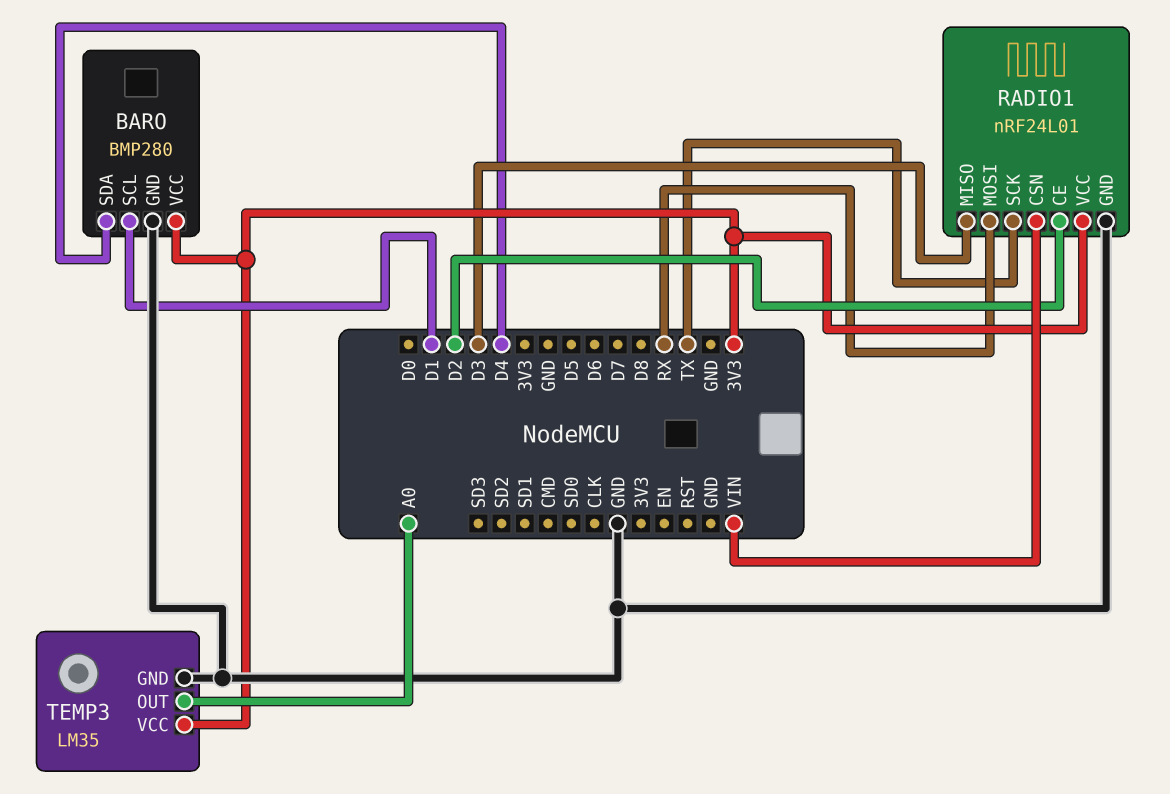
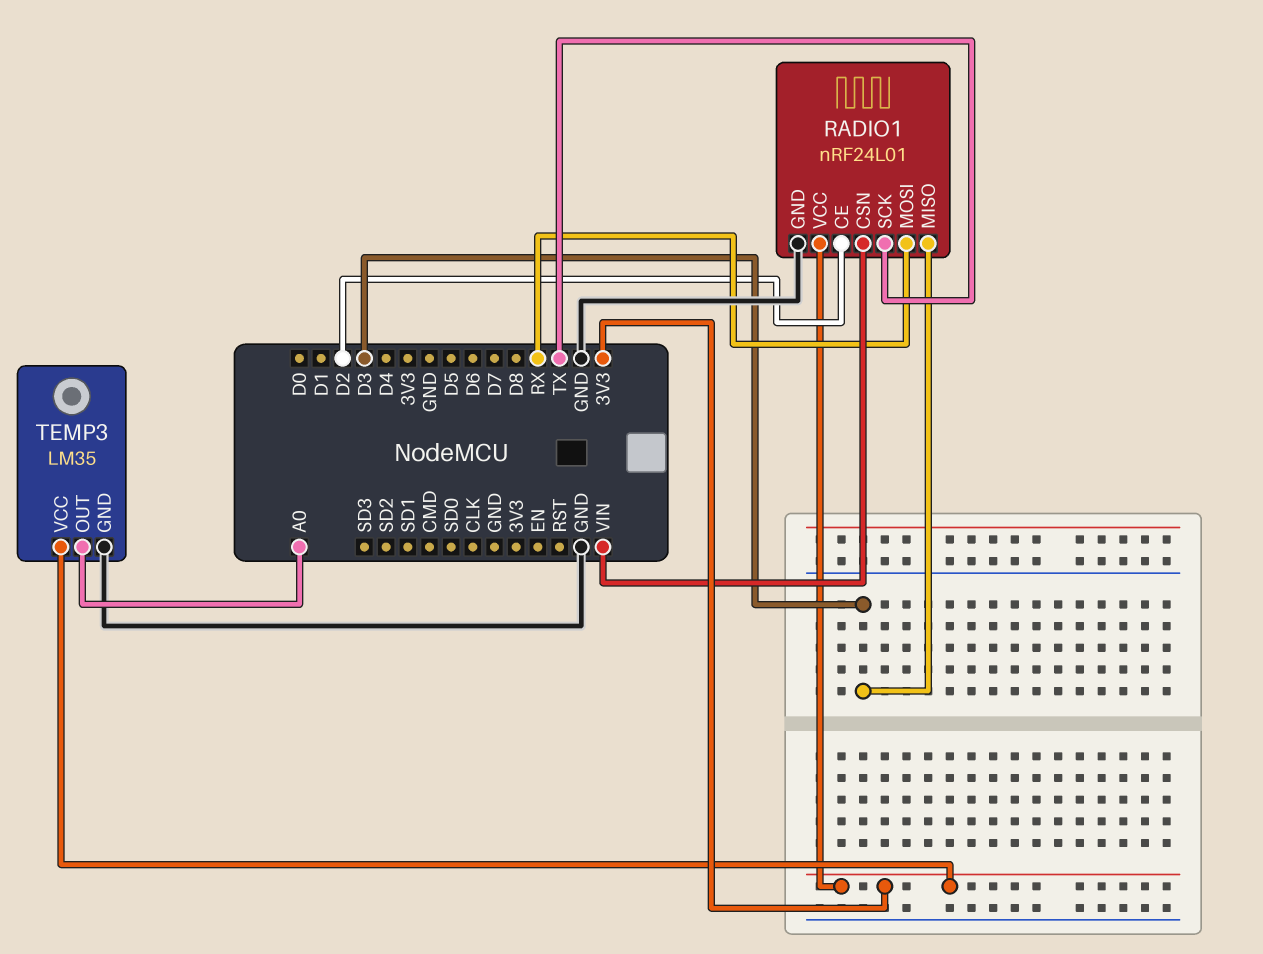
BARO: BMP280 -> none
BARO pin GND: GND -> none
BARO pin SCL: D1 -> none
BARO pin SDA: D4 -> none
BARO pin VCC: 3V3 -> none

